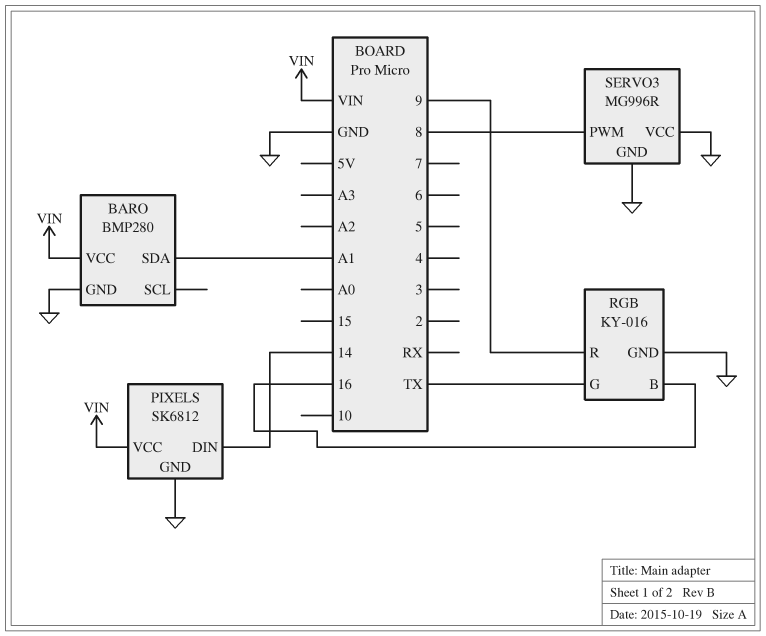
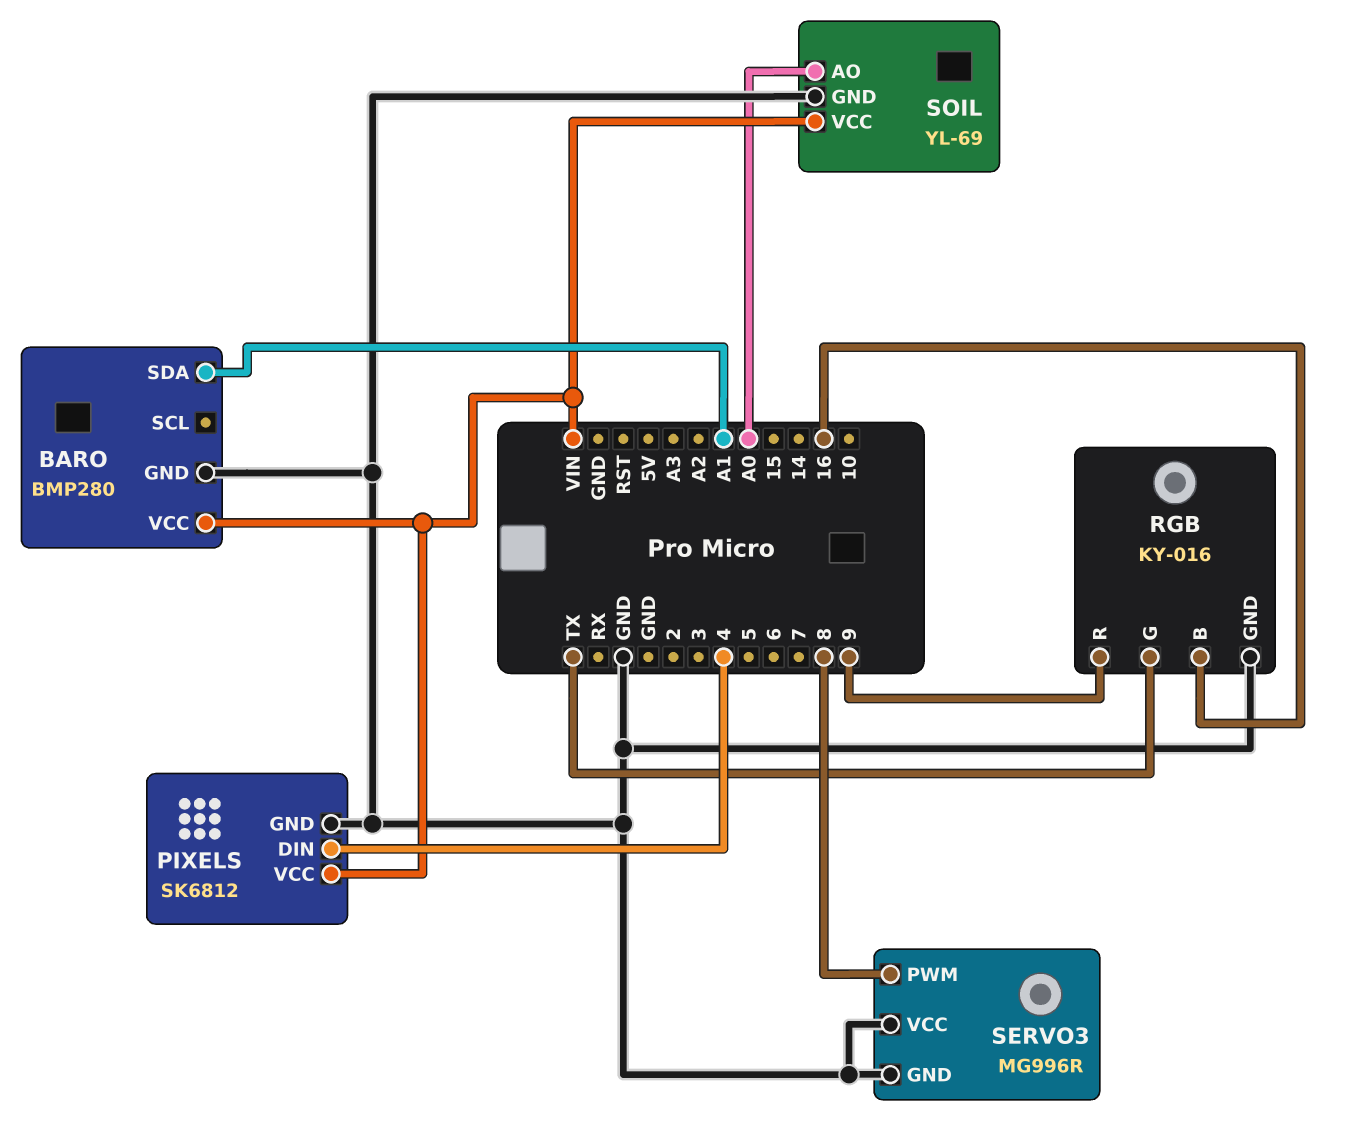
PIXELS pin DIN: 14 -> 4
SOIL: none -> YL-69
SOIL pin AO: none -> A0
SOIL pin GND: none -> GND
SOIL pin VCC: none -> VIN

